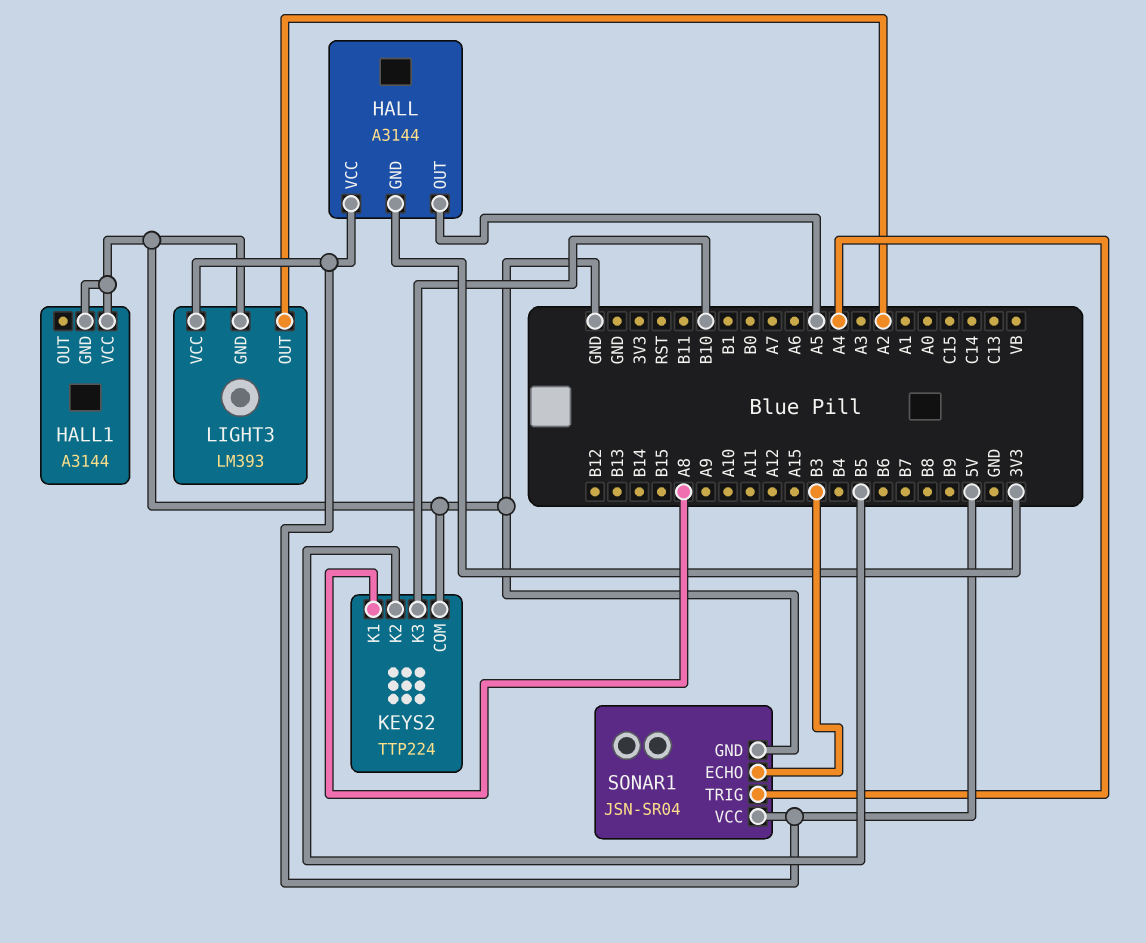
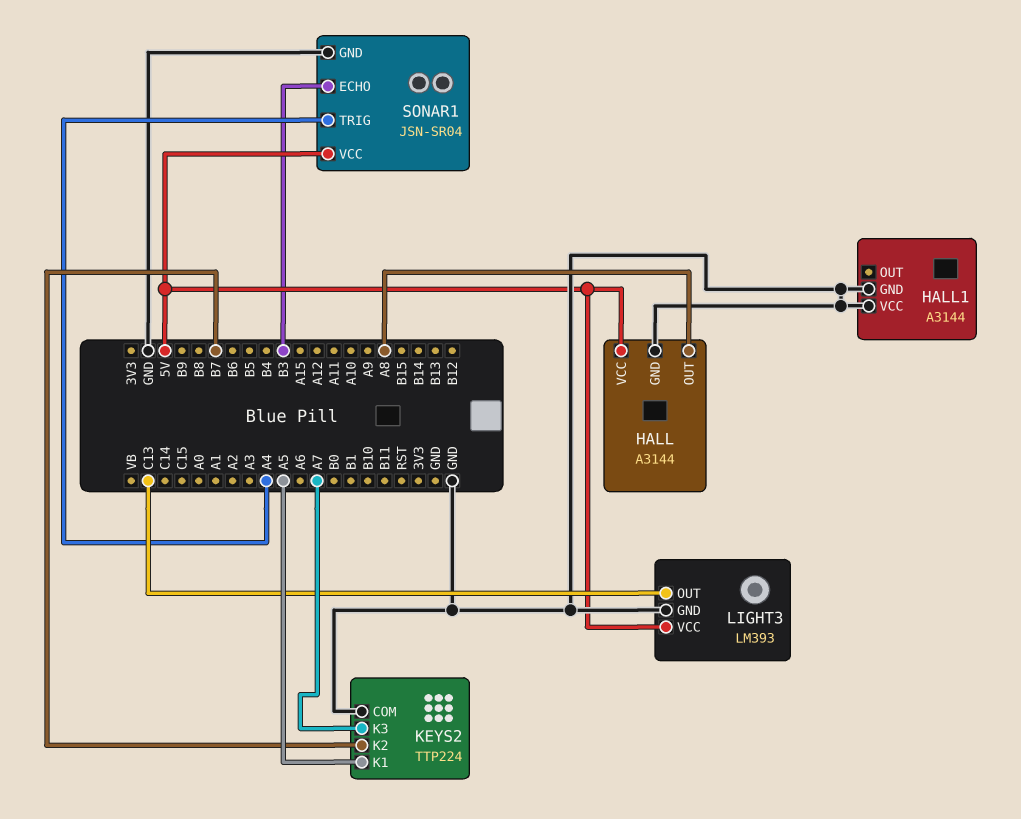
HALL pin GND: 3V3 -> GND
HALL pin OUT: A5 -> A8
KEYS2 pin K1: A8 -> A5
KEYS2 pin K2: B5 -> B7
KEYS2 pin K3: B10 -> A7
LIGHT3 pin OUT: A2 -> C13

